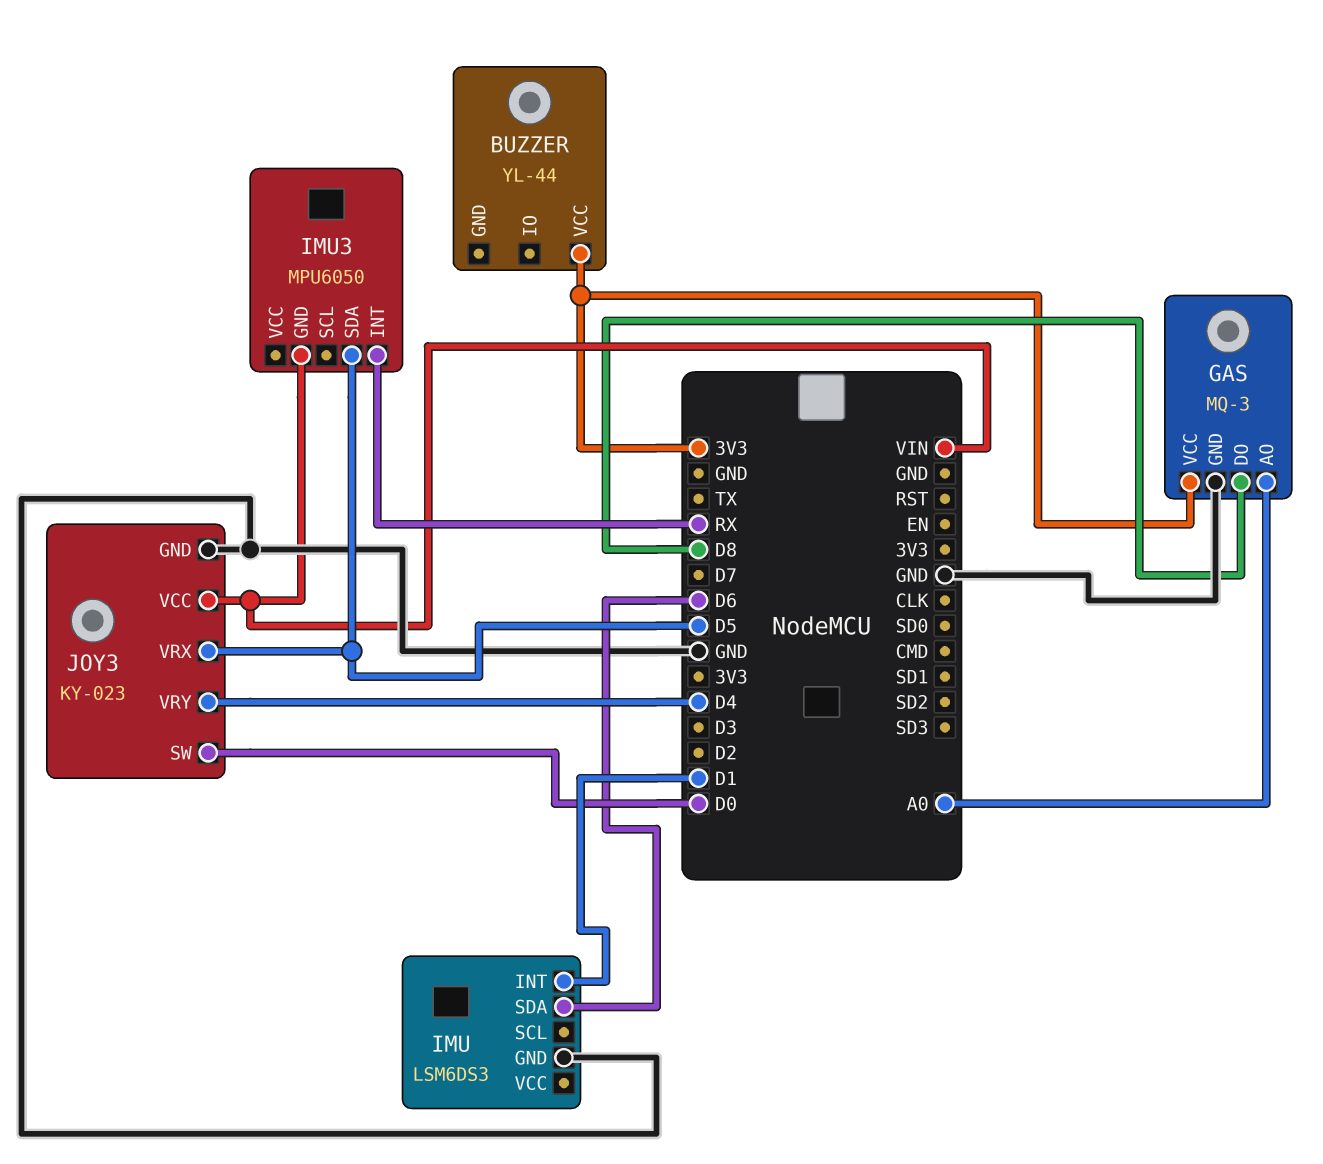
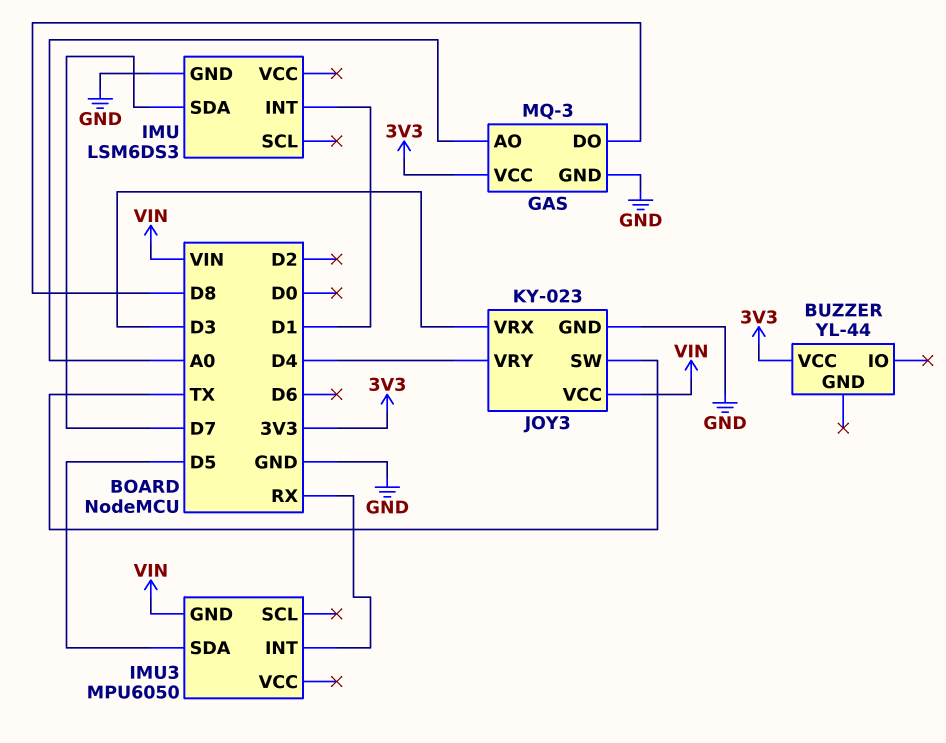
IMU pin SDA: D6 -> D7
JOY3 pin SW: D0 -> TX
JOY3 pin VRX: D5 -> D3

